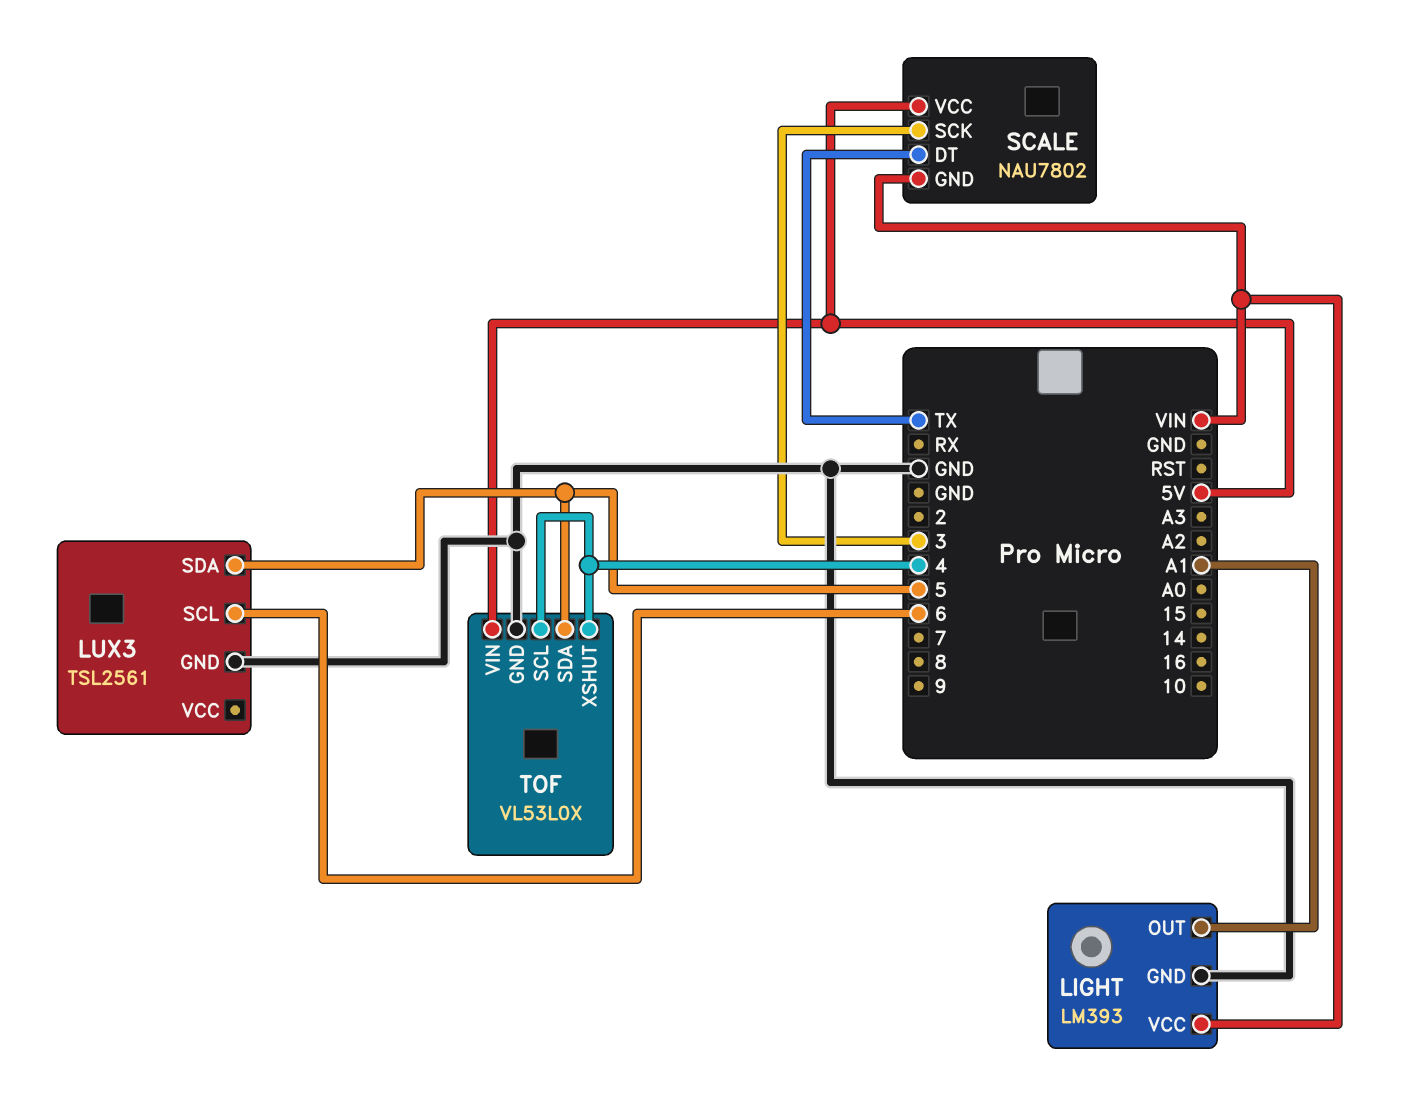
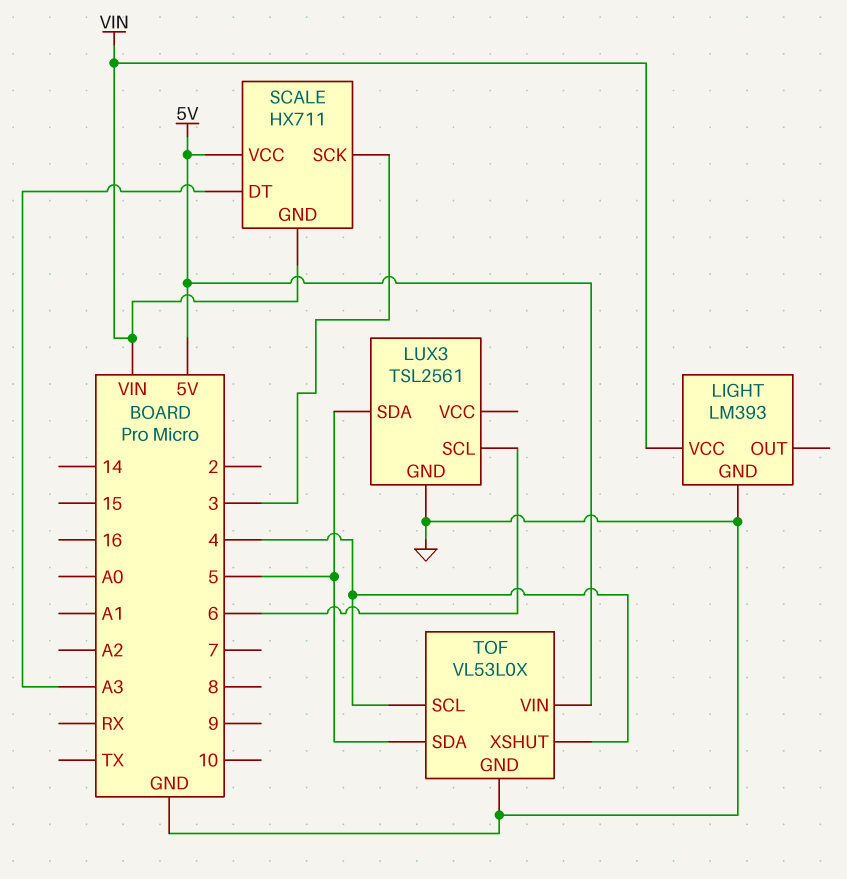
LIGHT pin OUT: A1 -> none
SCALE: NAU7802 -> HX711
SCALE pin DT: TX -> A3

